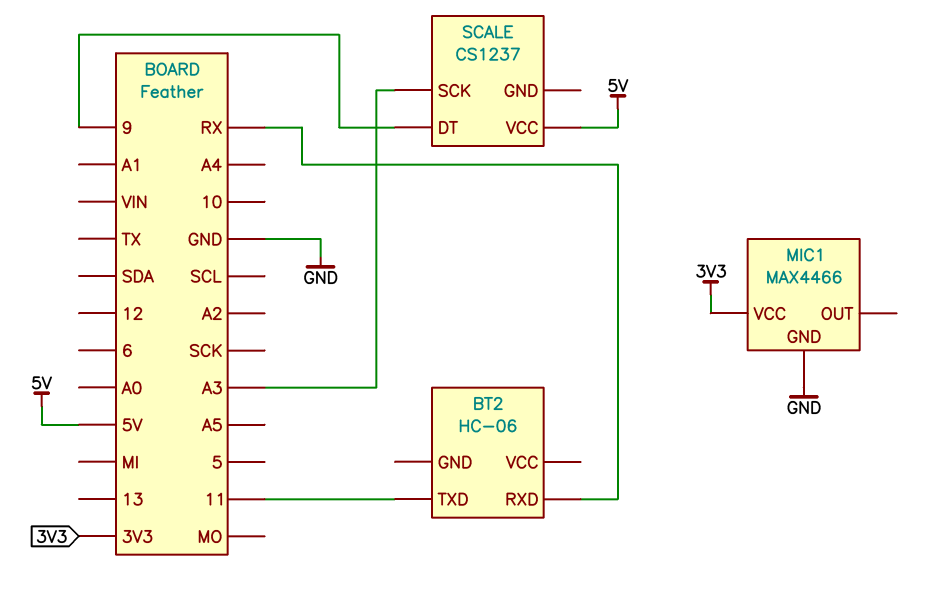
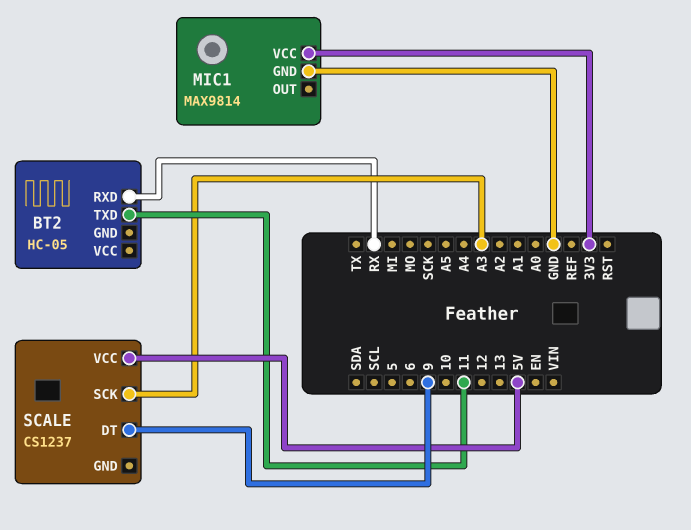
BT2: HC-06 -> HC-05
MIC1: MAX4466 -> MAX9814

